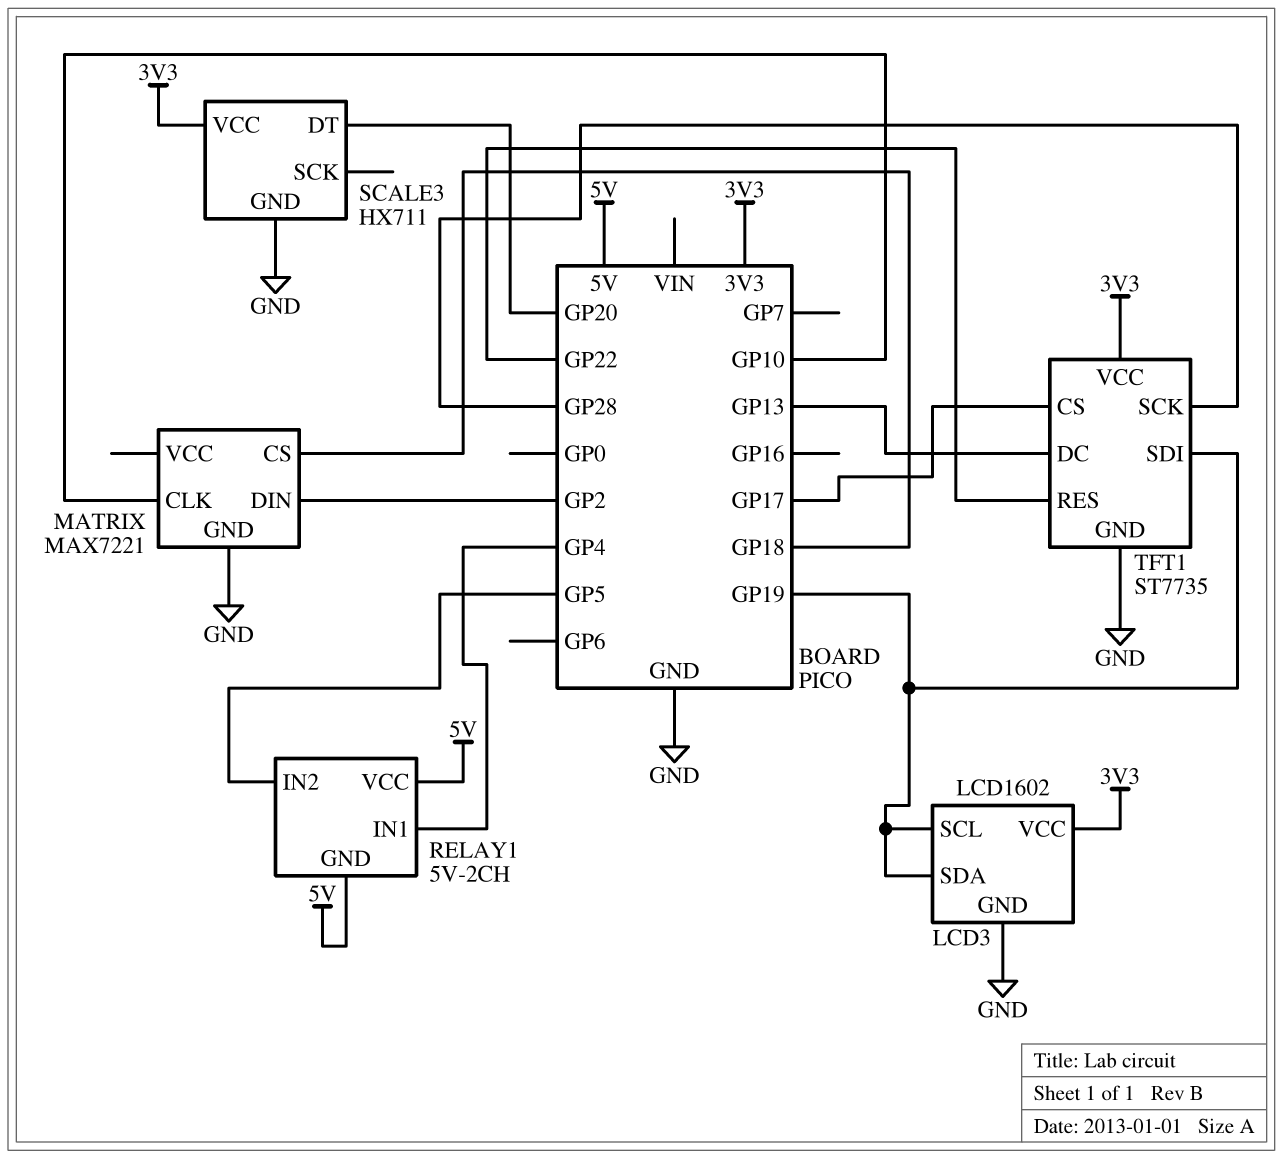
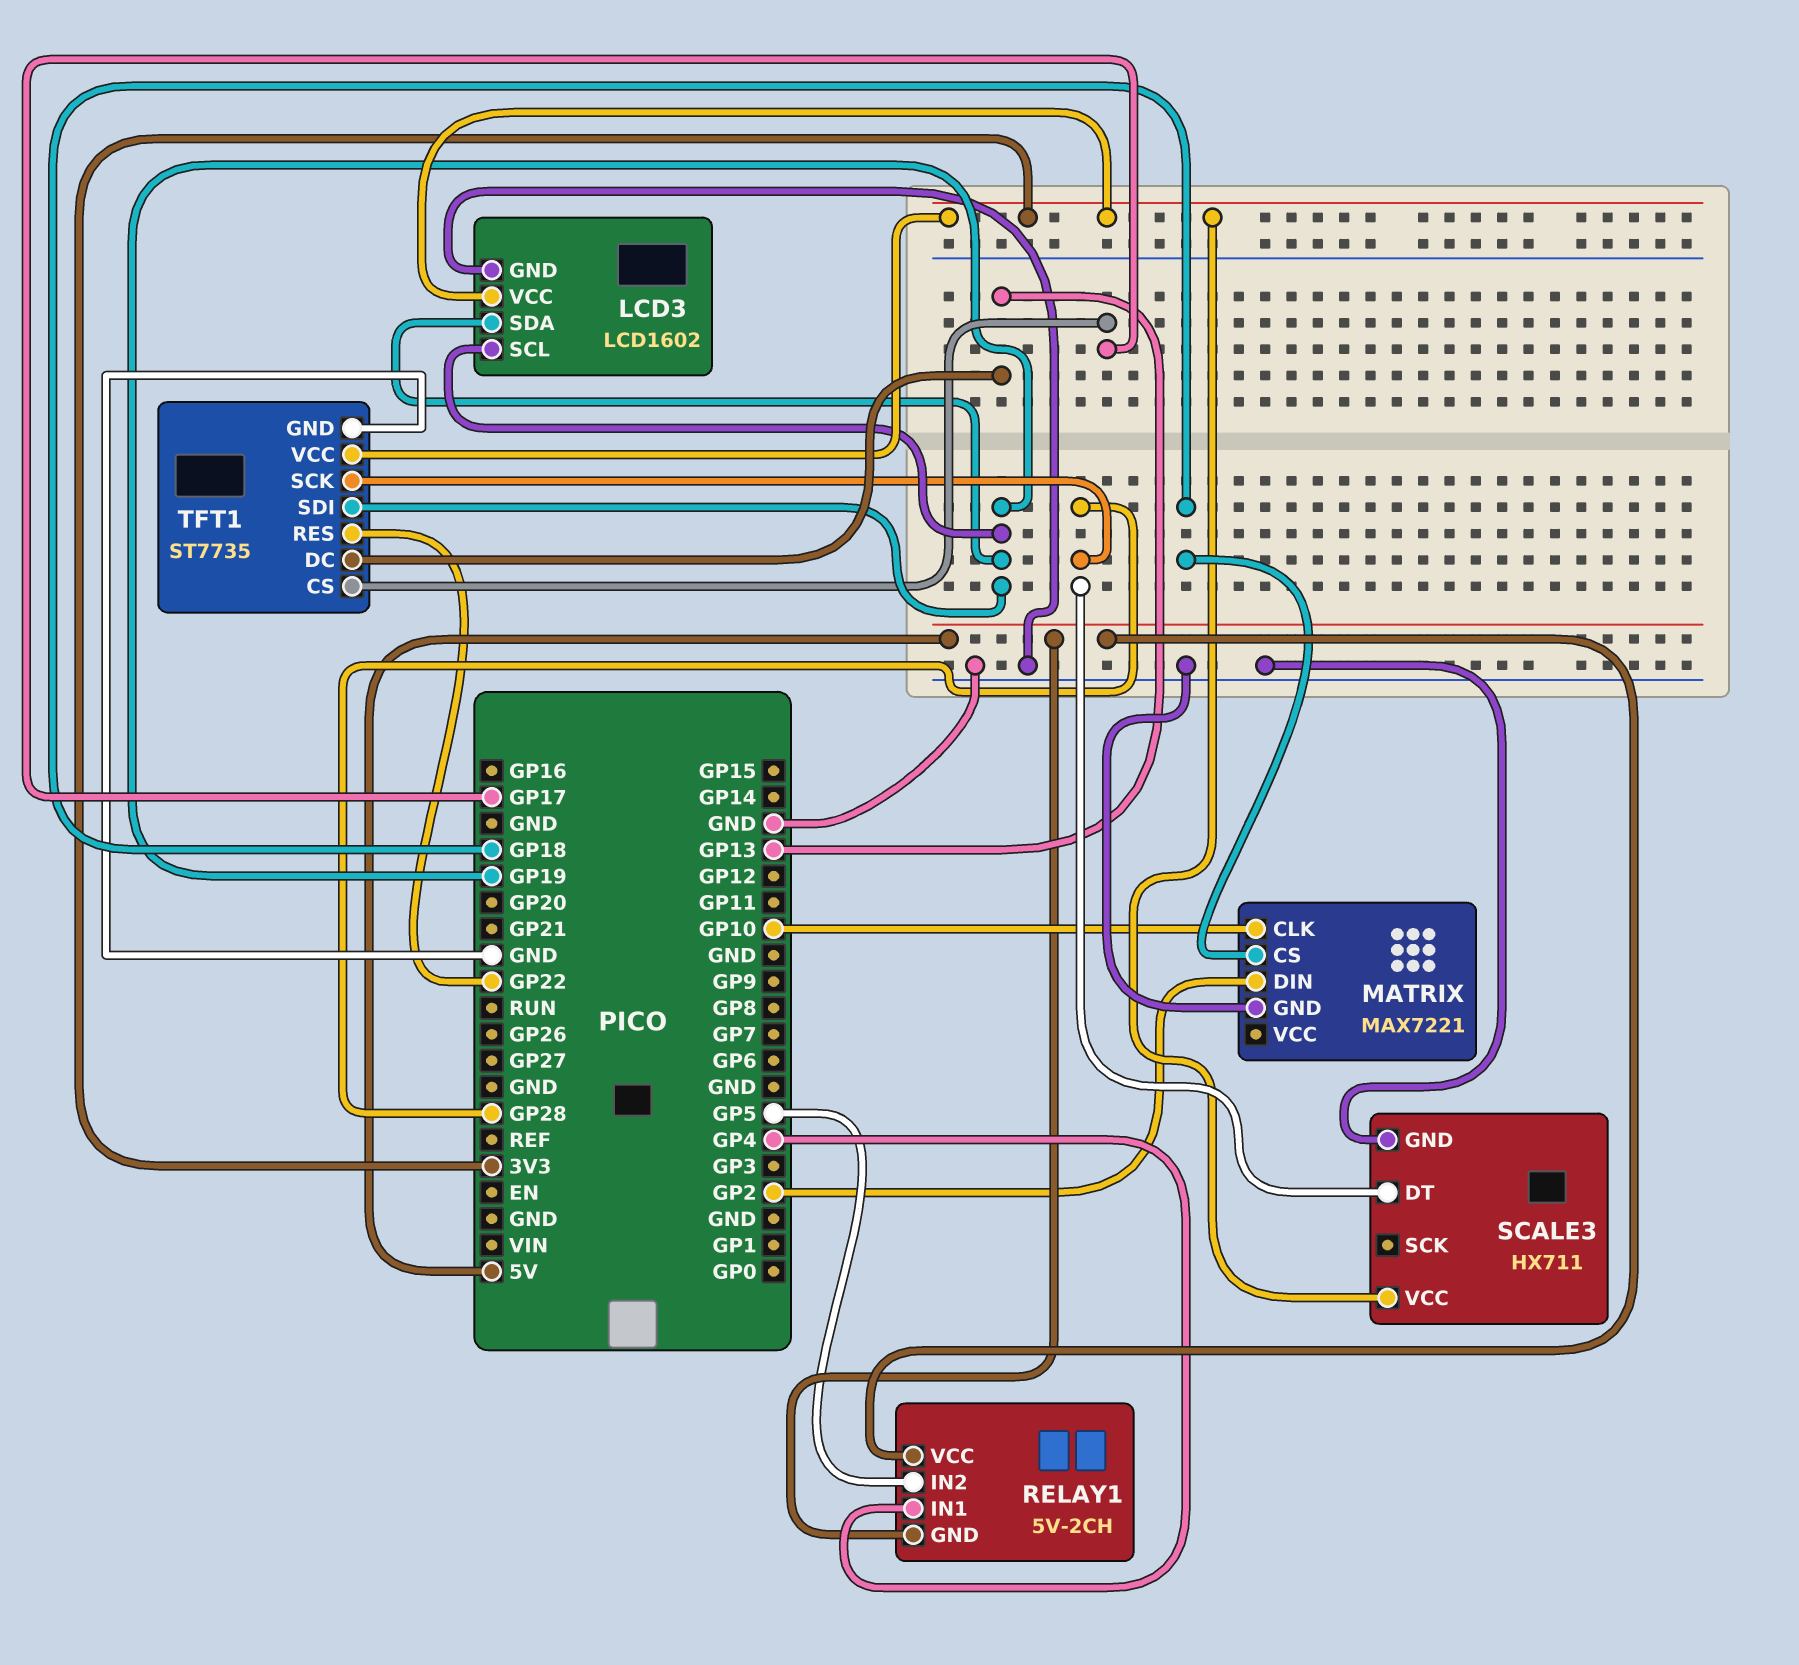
SCALE3 pin DT: GP20 -> GP28

